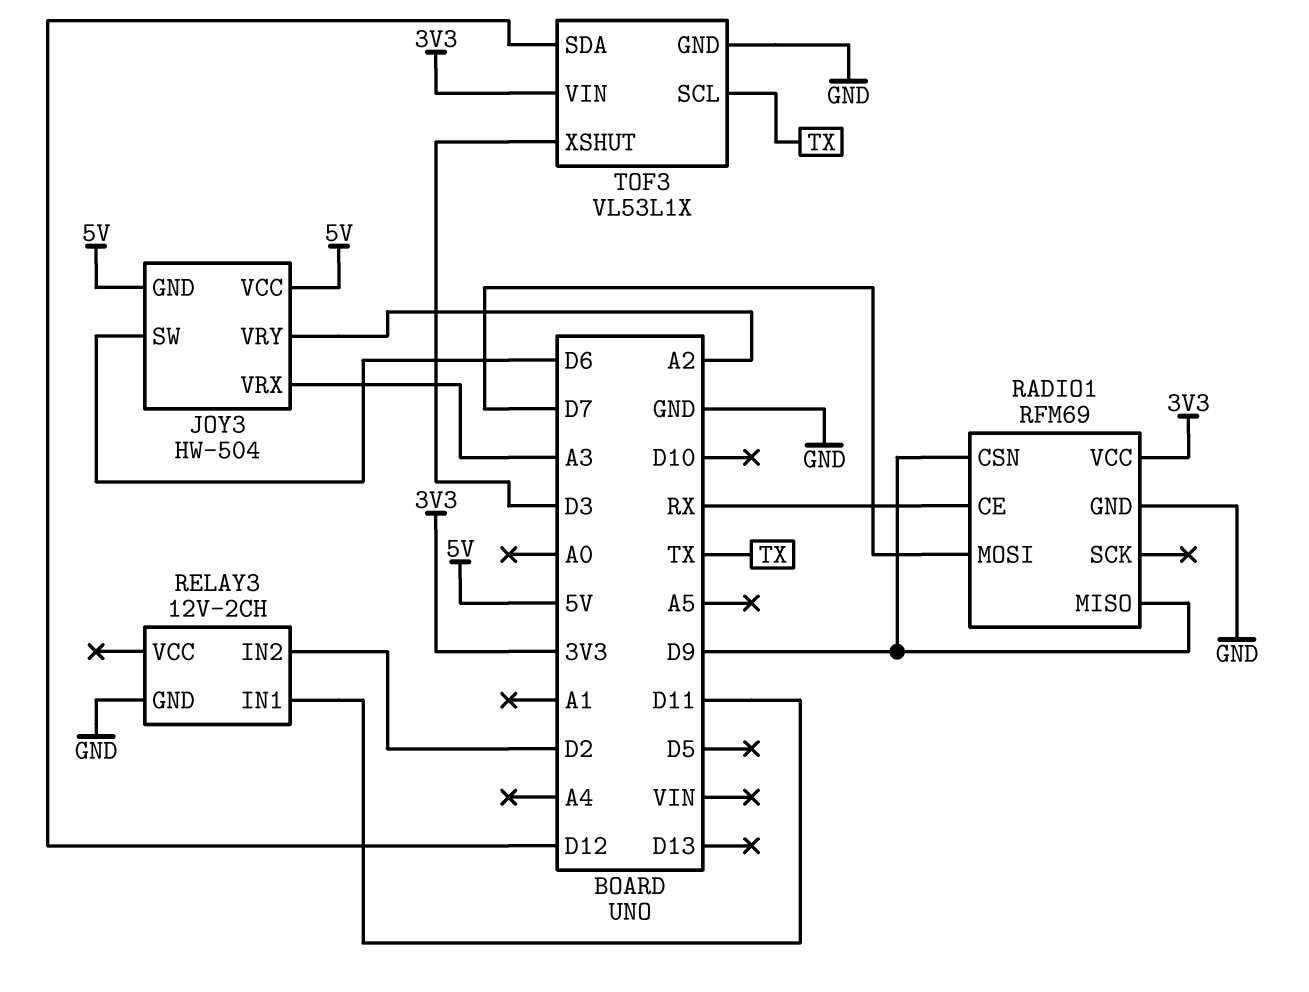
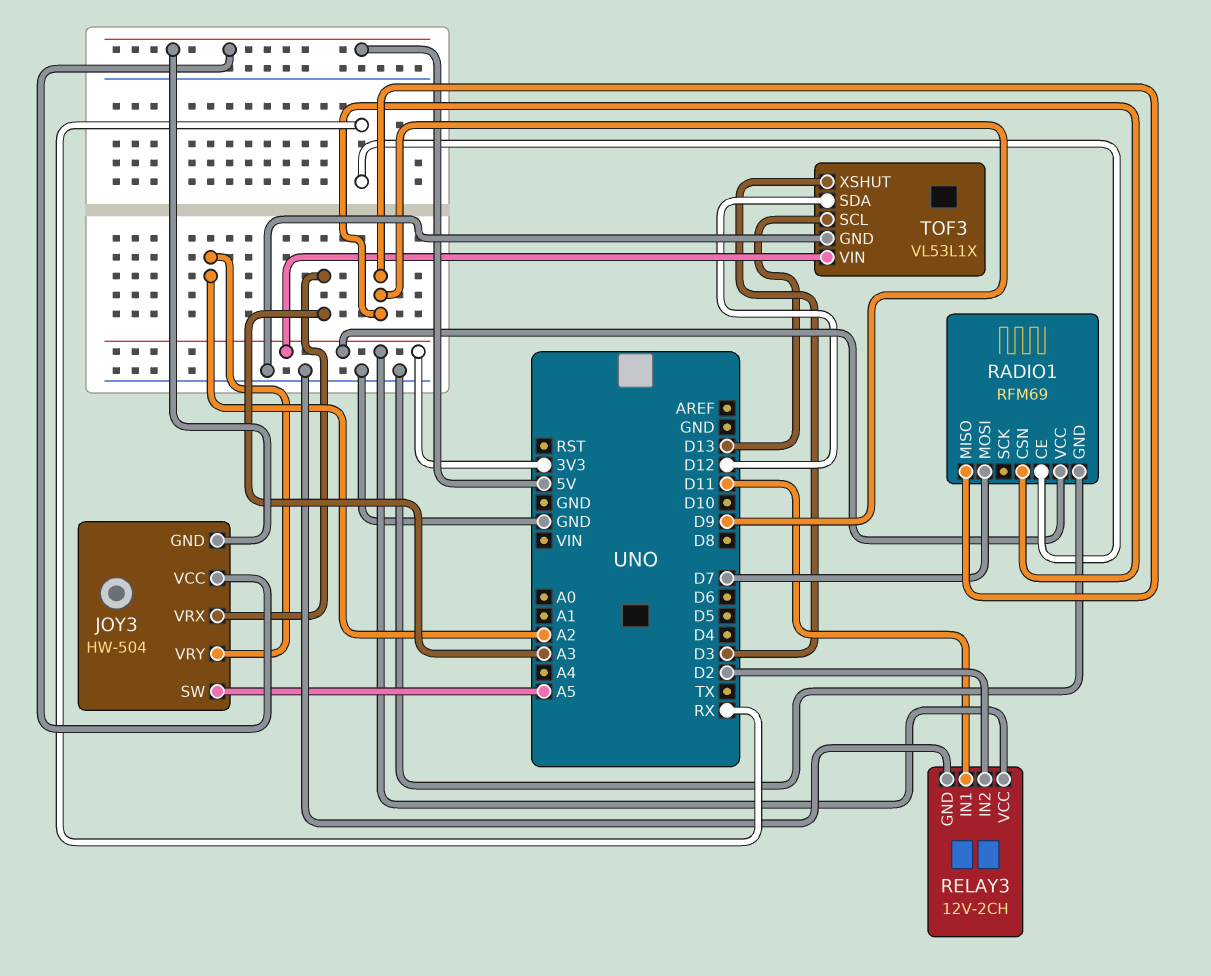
JOY3 pin SW: D6 -> A5
RELAY3 pin VCC: none -> 3V3
TOF3 pin SCL: TX -> D13

